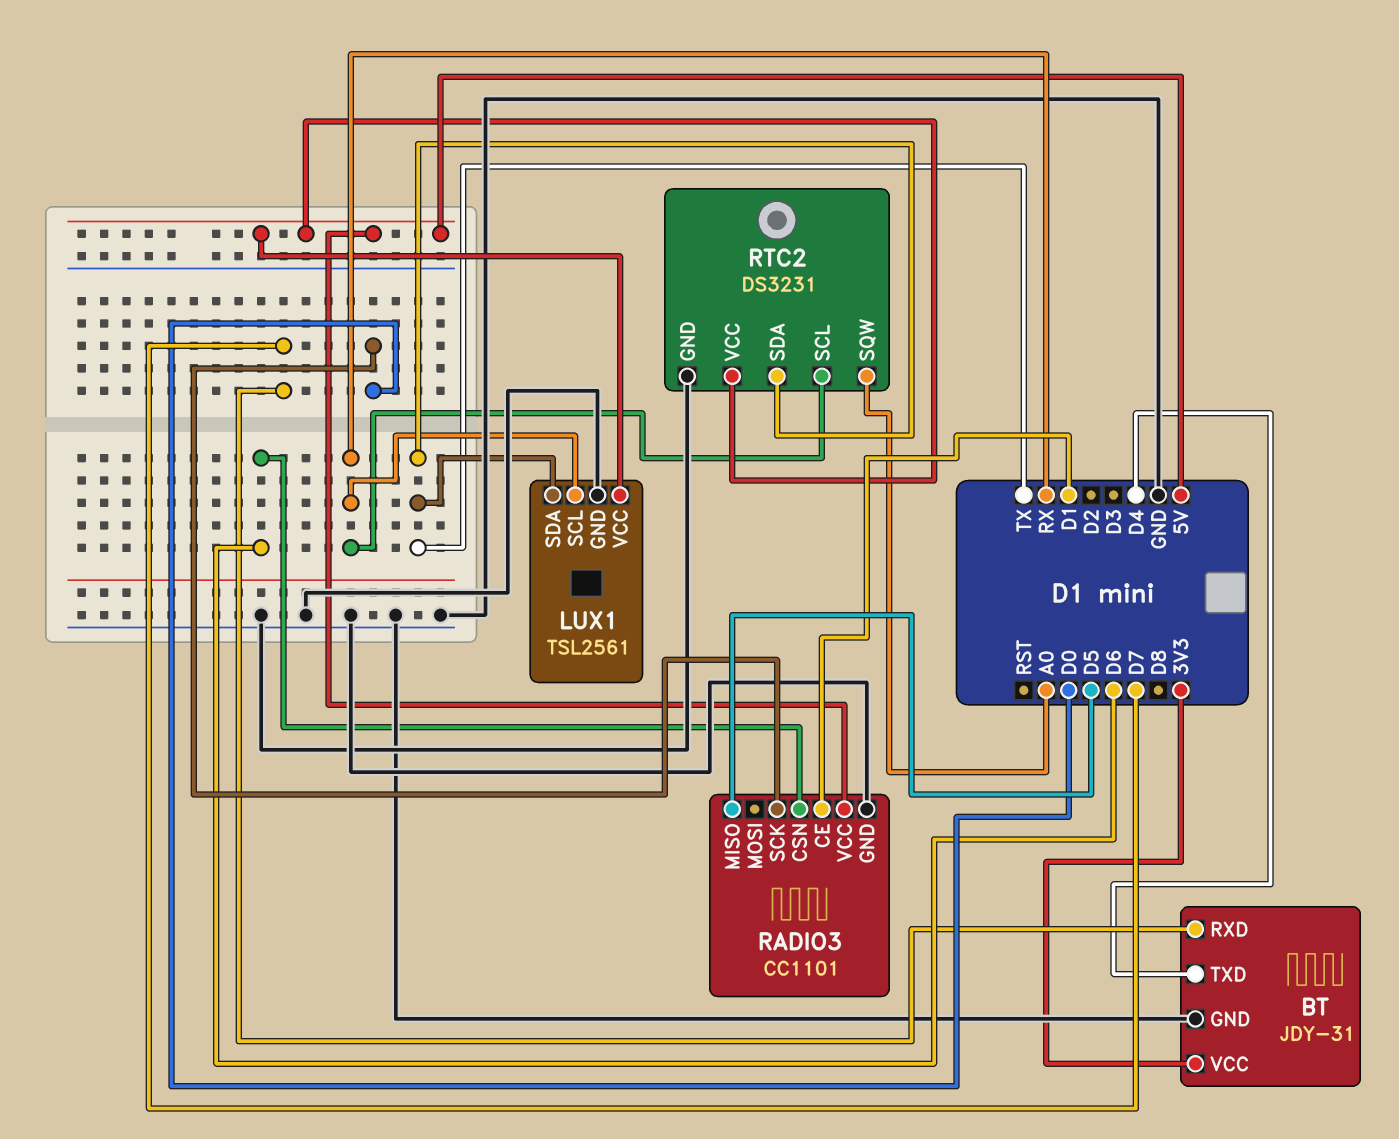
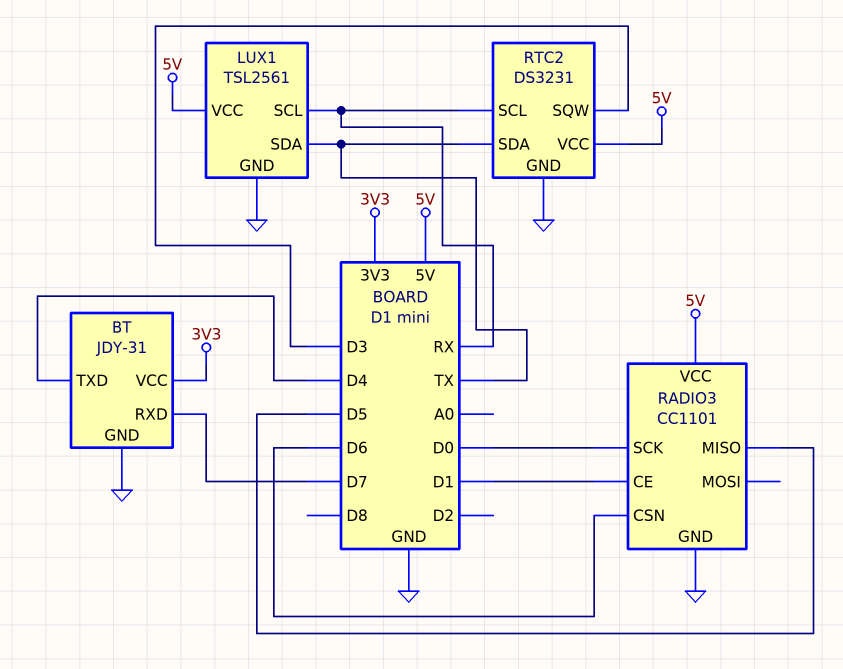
RTC2 pin SQW: A0 -> D3

